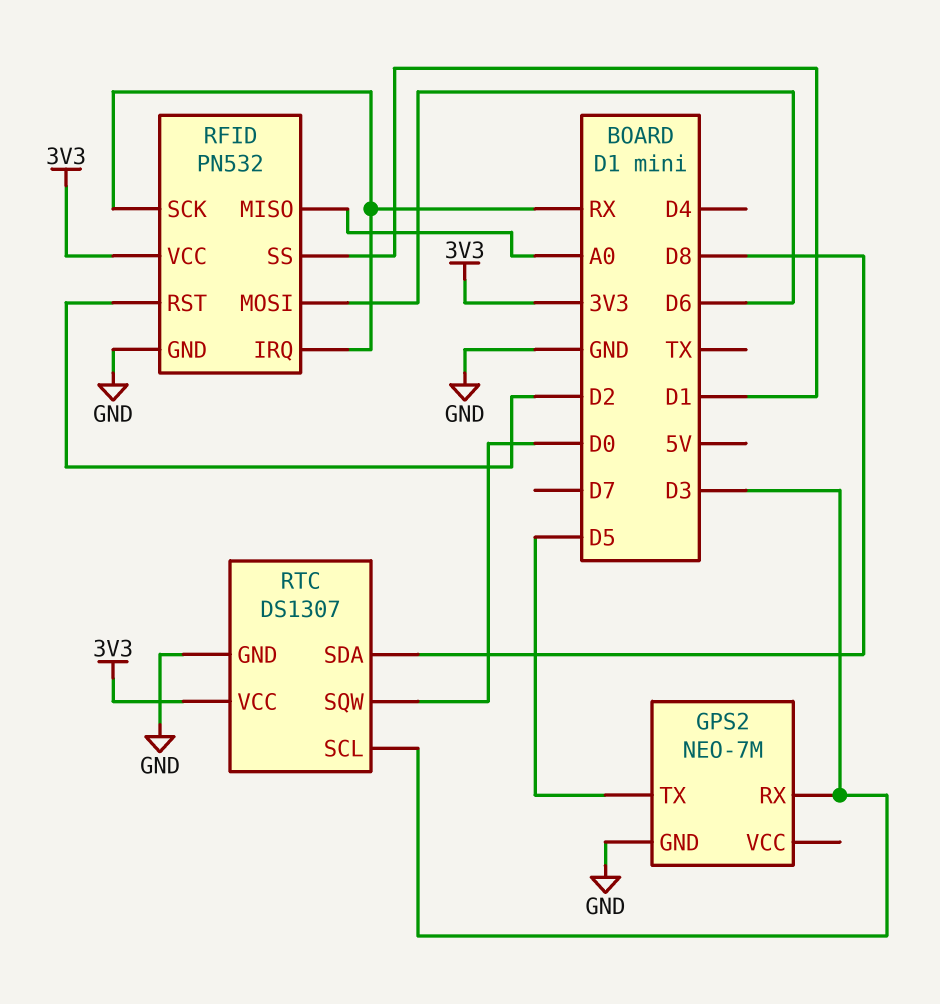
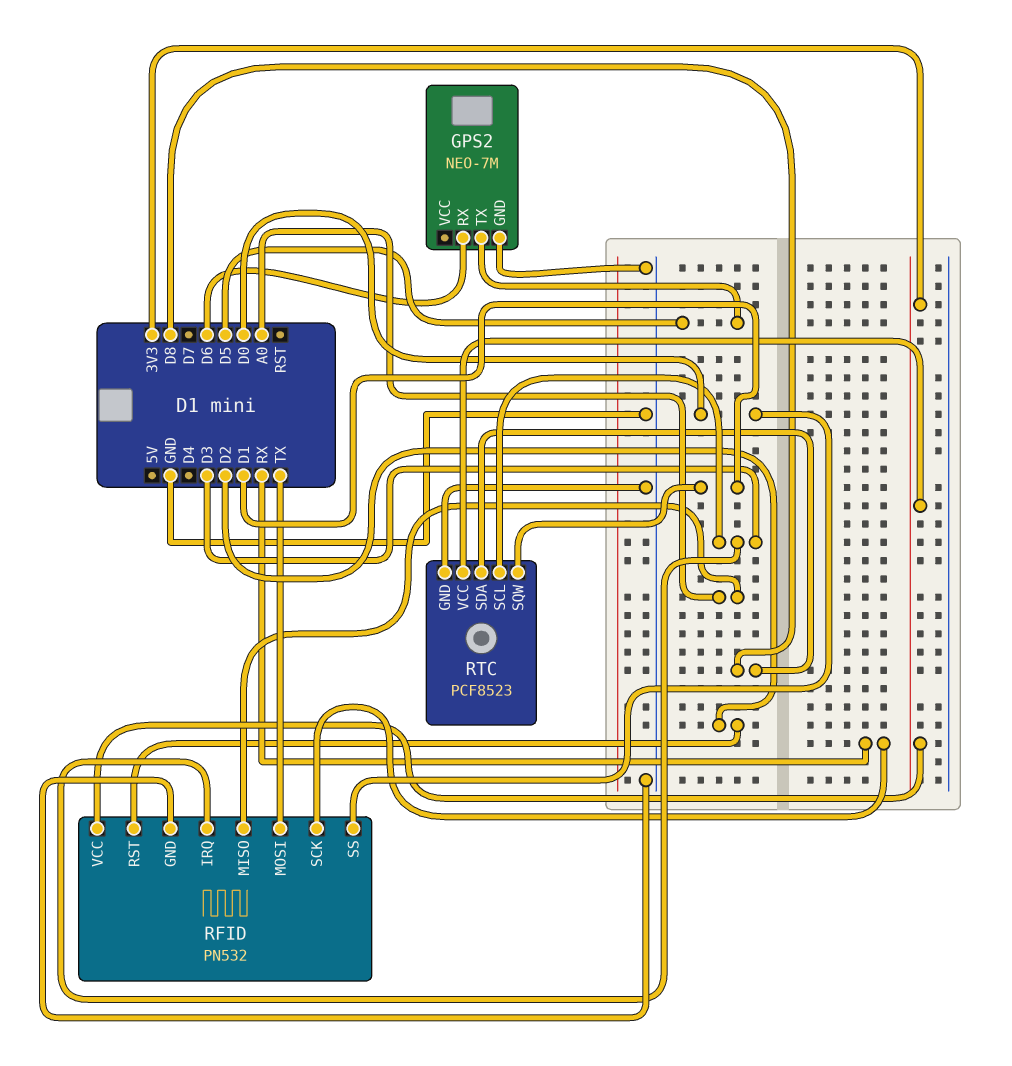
GPS2 pin RX: D3 -> D6
RFID pin IRQ: RX -> D3
RFID pin MOSI: D6 -> TX
RFID pin SS: D1 -> D0
RTC: DS1307 -> PCF8523
RTC pin SQW: D0 -> D1

